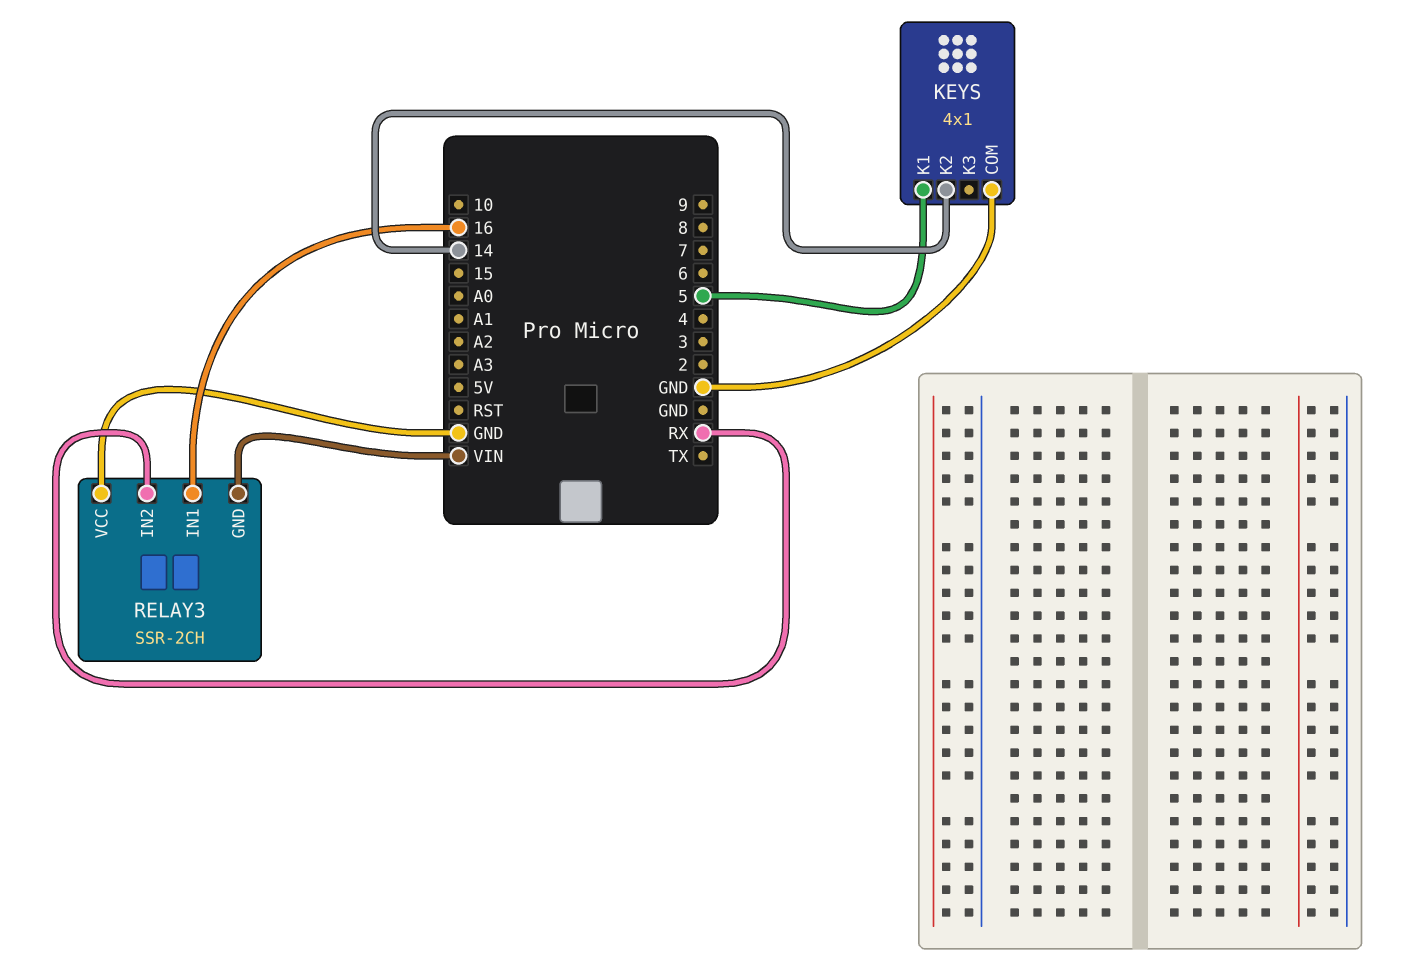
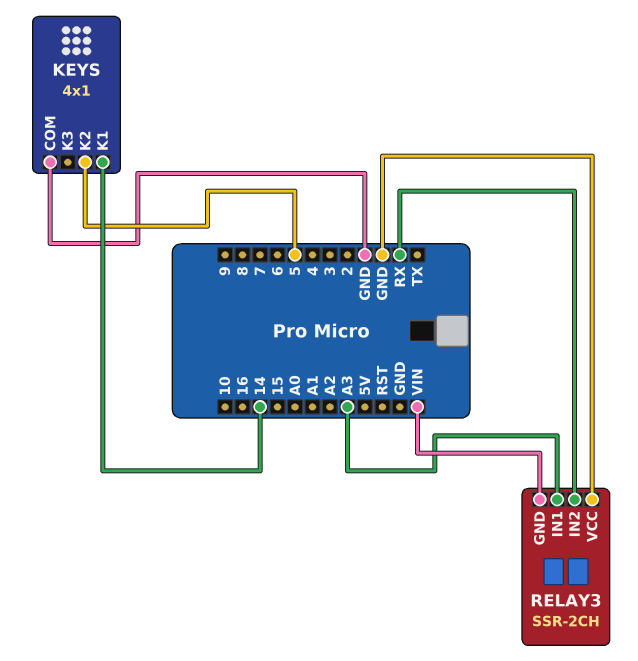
KEYS pin K1: 5 -> 14
KEYS pin K2: 14 -> 5
RELAY3 pin IN1: 16 -> A3

